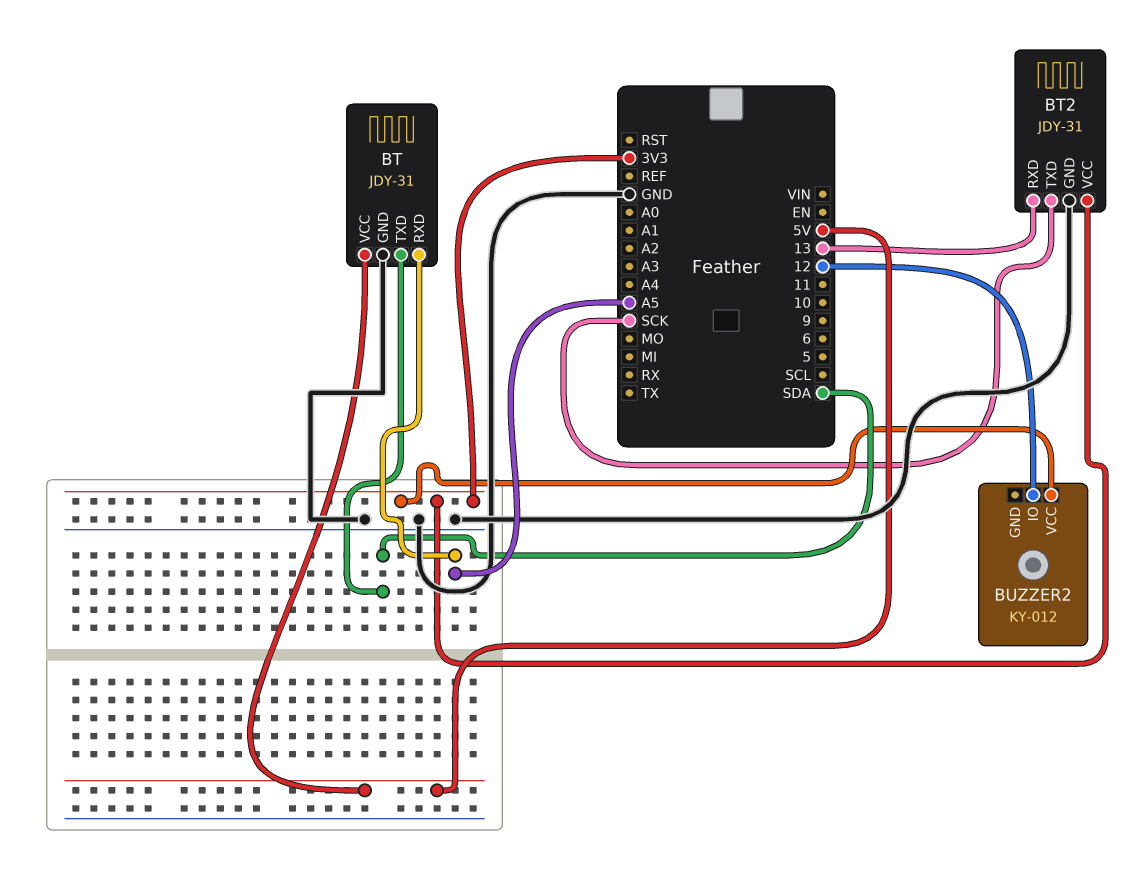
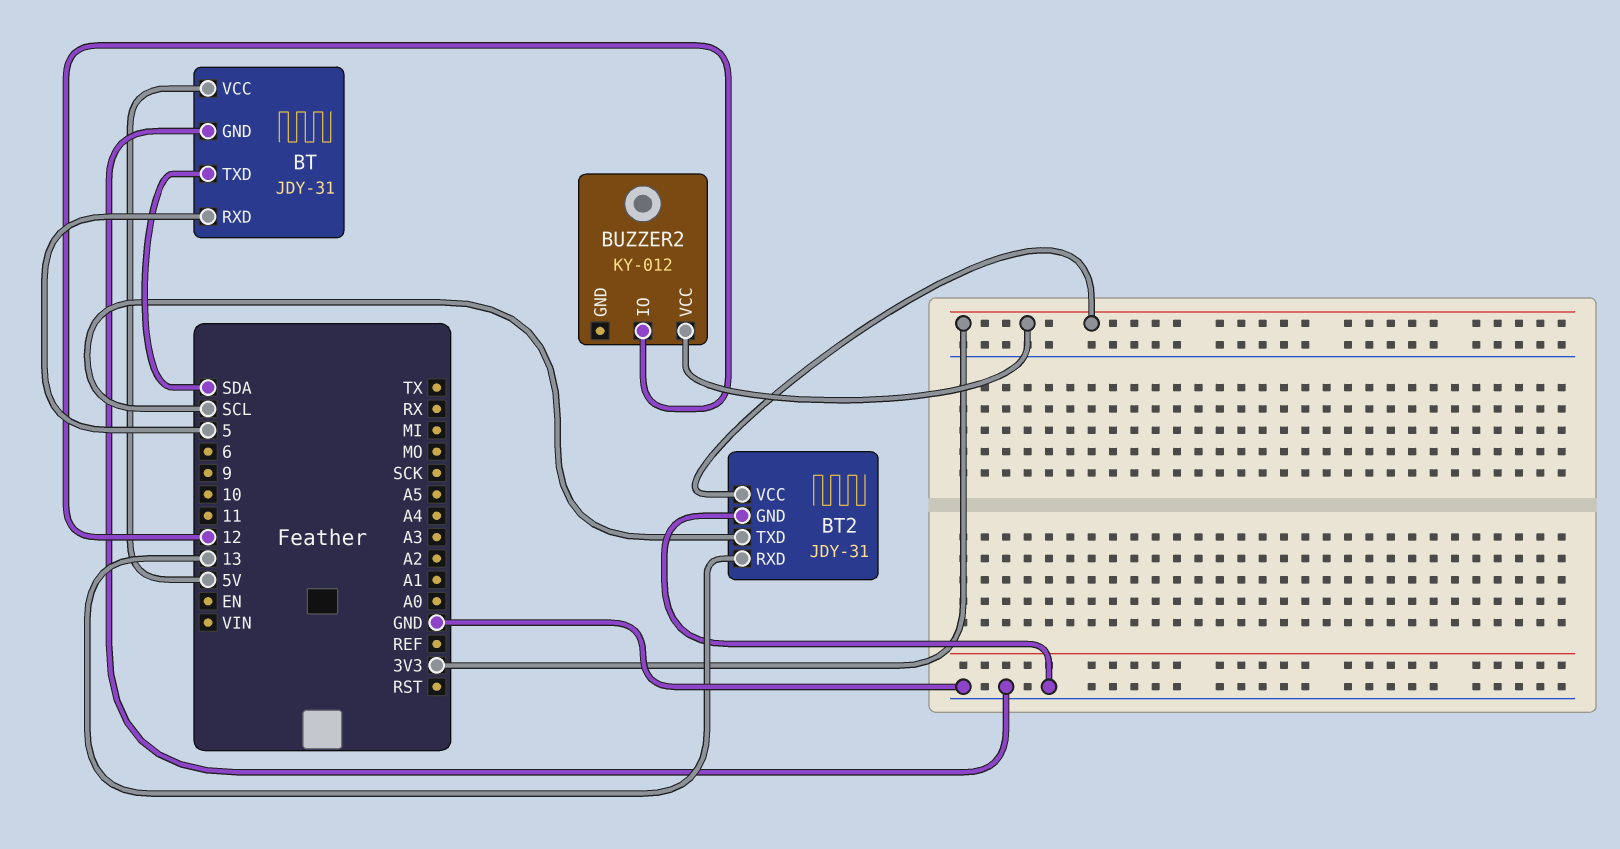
BT pin RXD: A5 -> 5
BT2 pin TXD: SCK -> SCL

